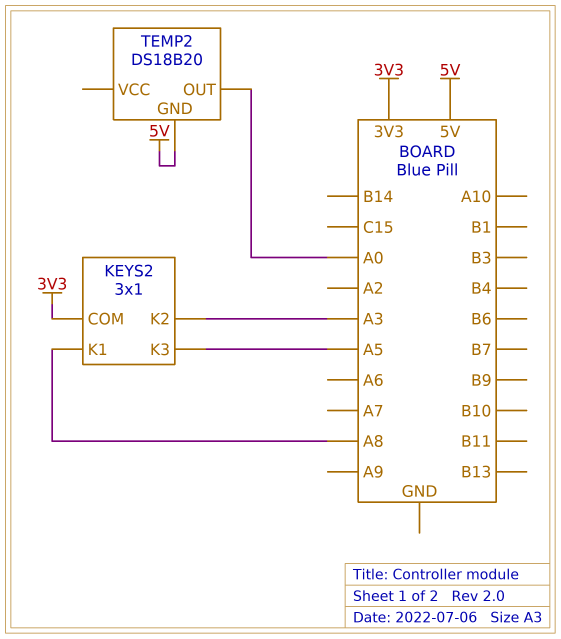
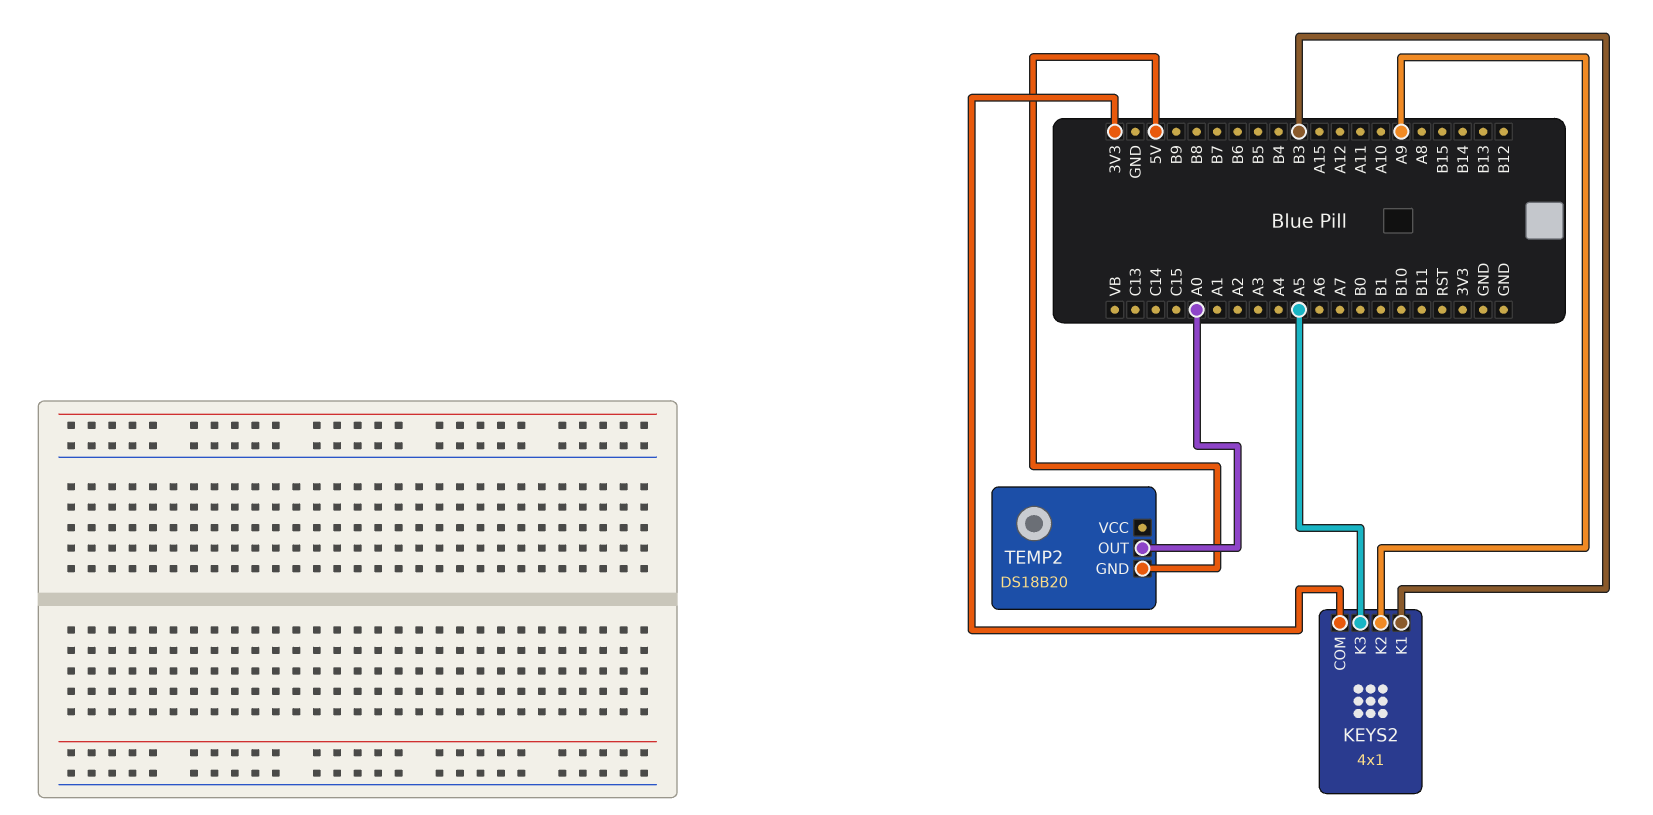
KEYS2: 3x1 -> 4x1
KEYS2 pin K1: A8 -> B3
KEYS2 pin K2: A3 -> A9

